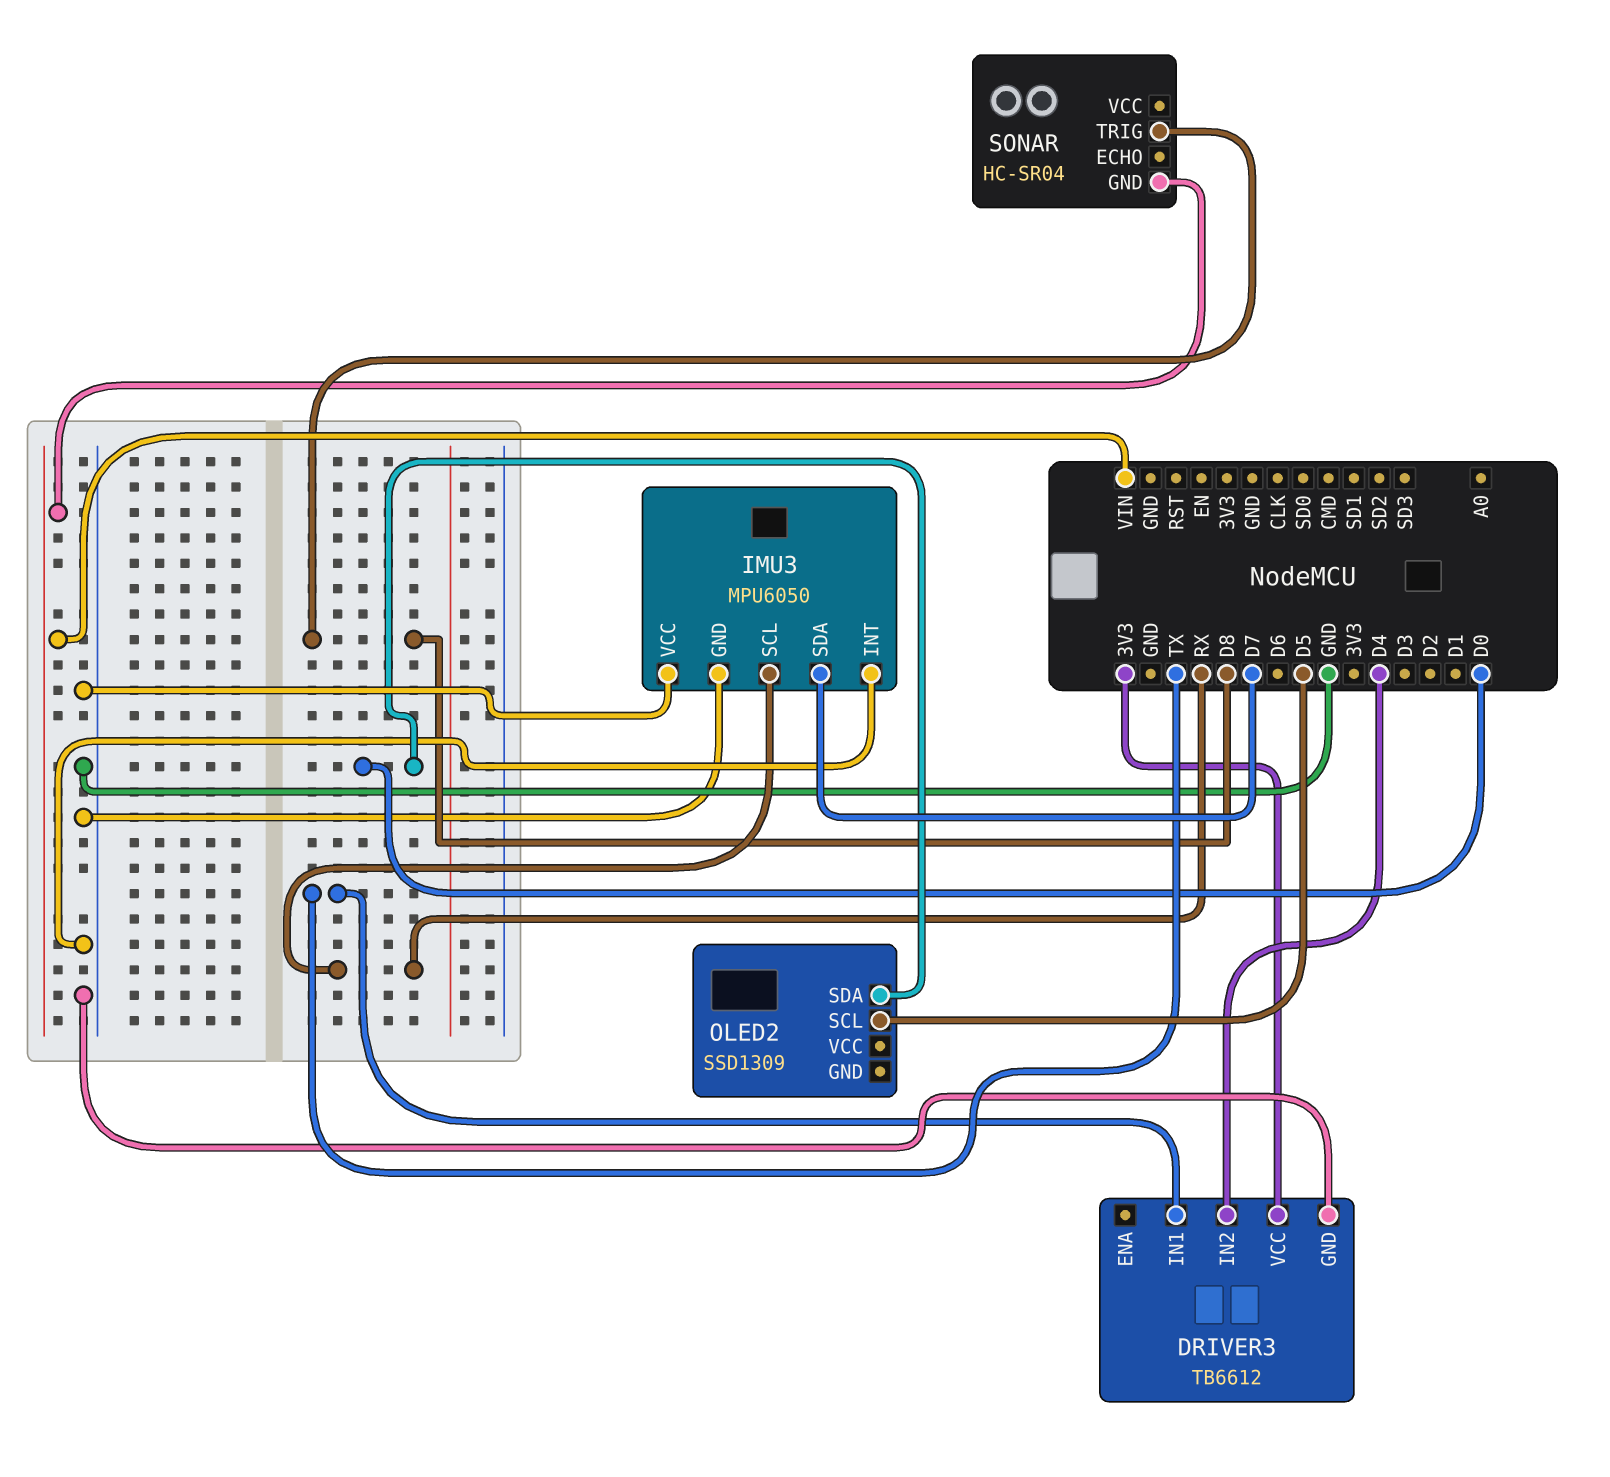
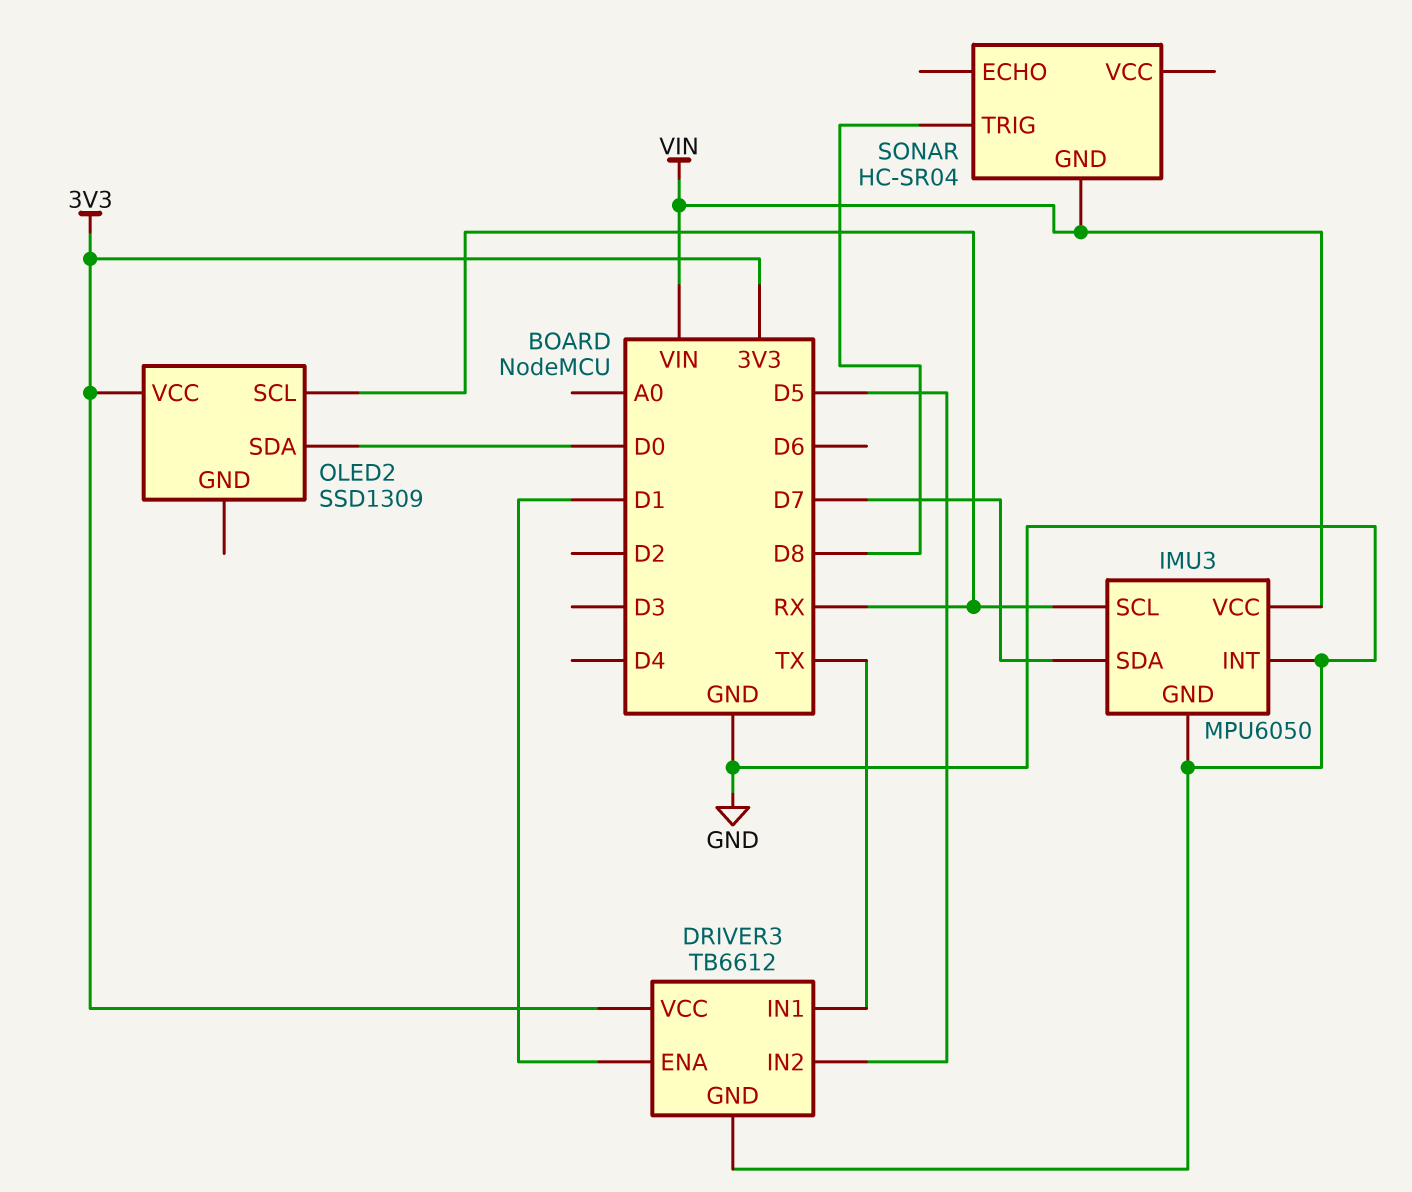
DRIVER3 pin ENA: none -> D1
DRIVER3 pin IN2: D4 -> D5
IMU3 pin VCC: GND -> VIN
OLED2 pin SCL: D5 -> RX
OLED2 pin VCC: none -> 3V3

